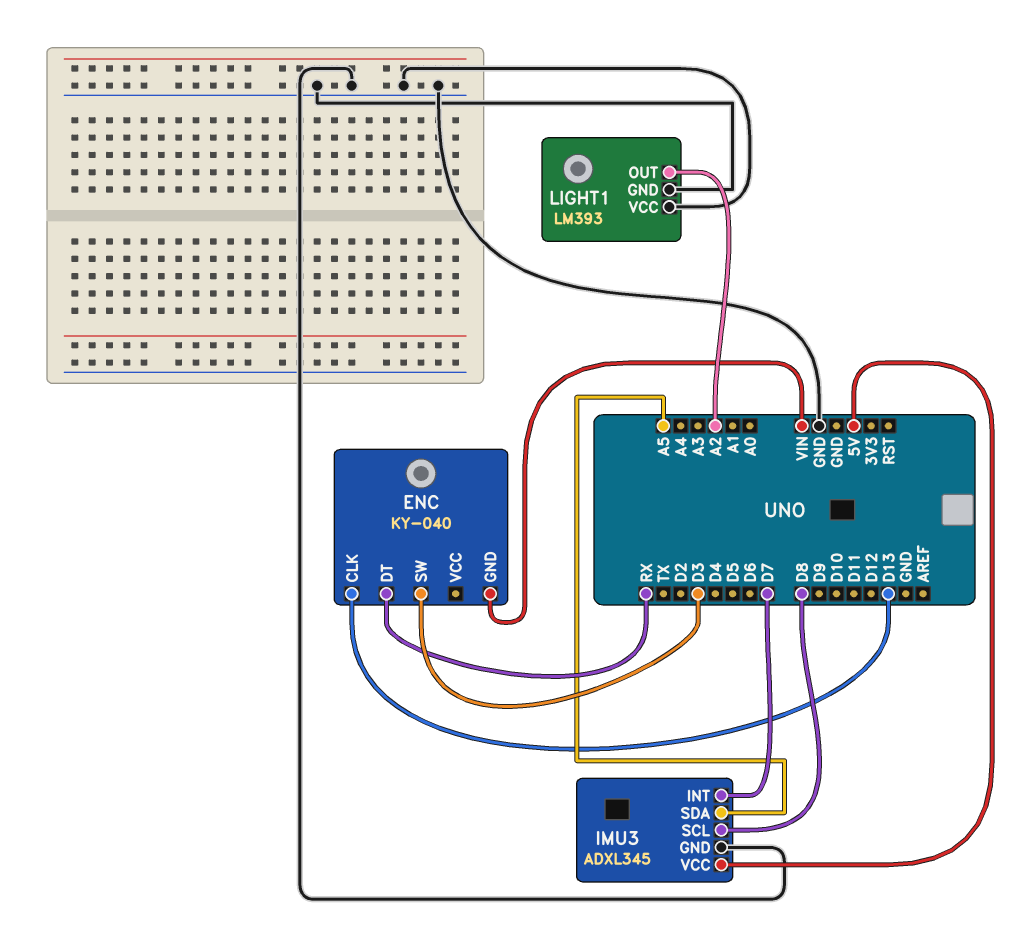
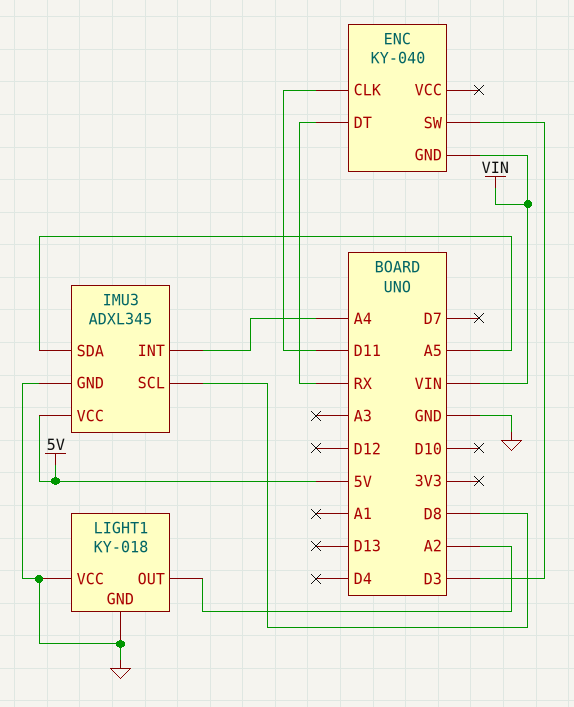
ENC pin CLK: D13 -> D11
IMU3 pin INT: D7 -> A4
LIGHT1: LM393 -> KY-018

